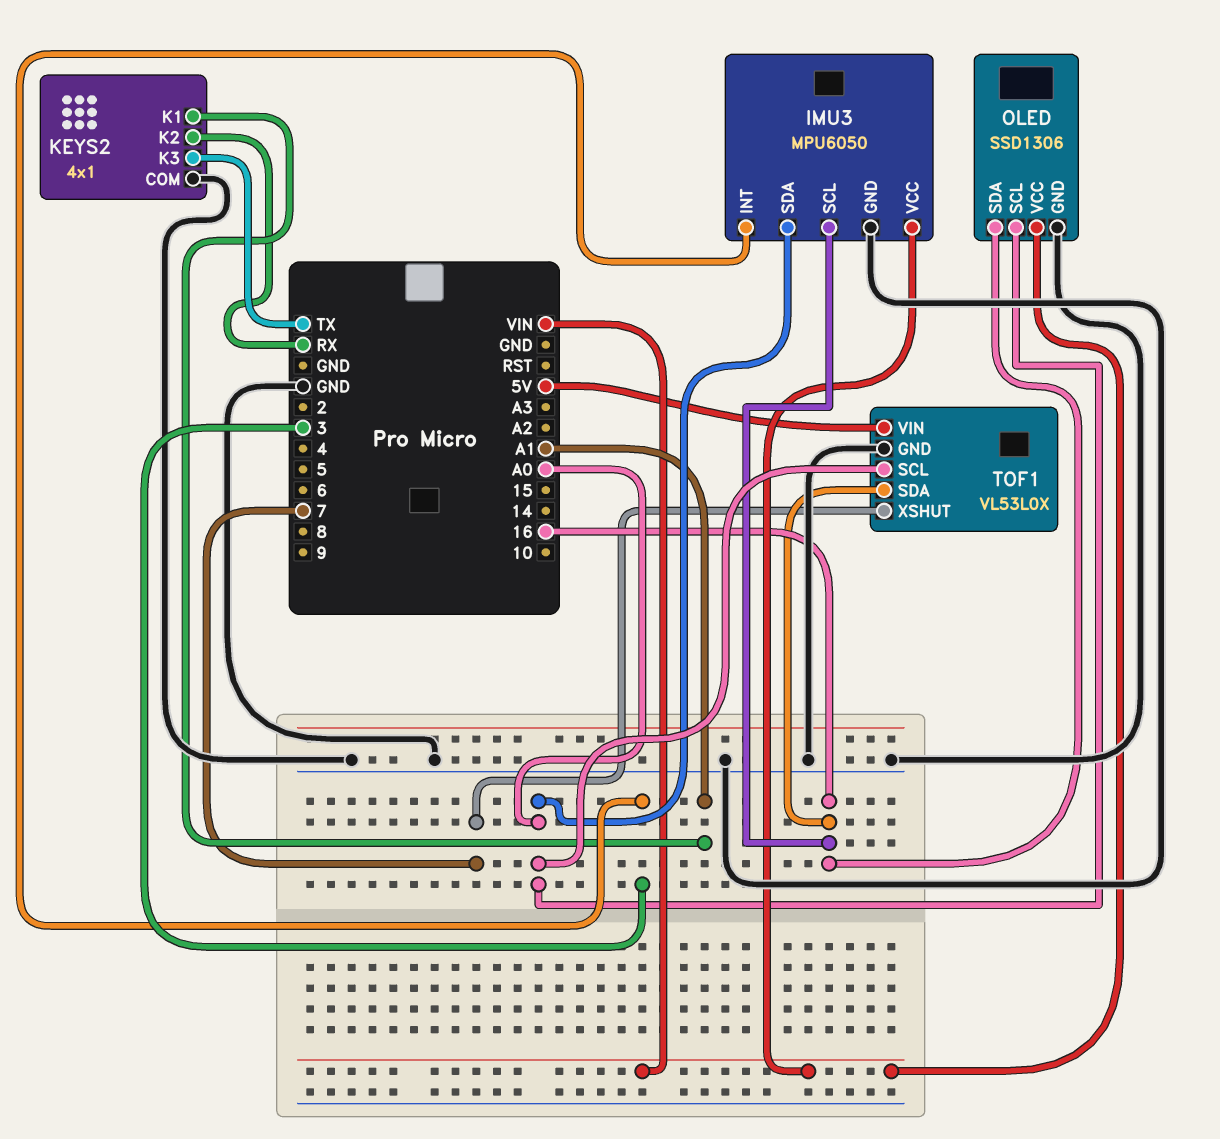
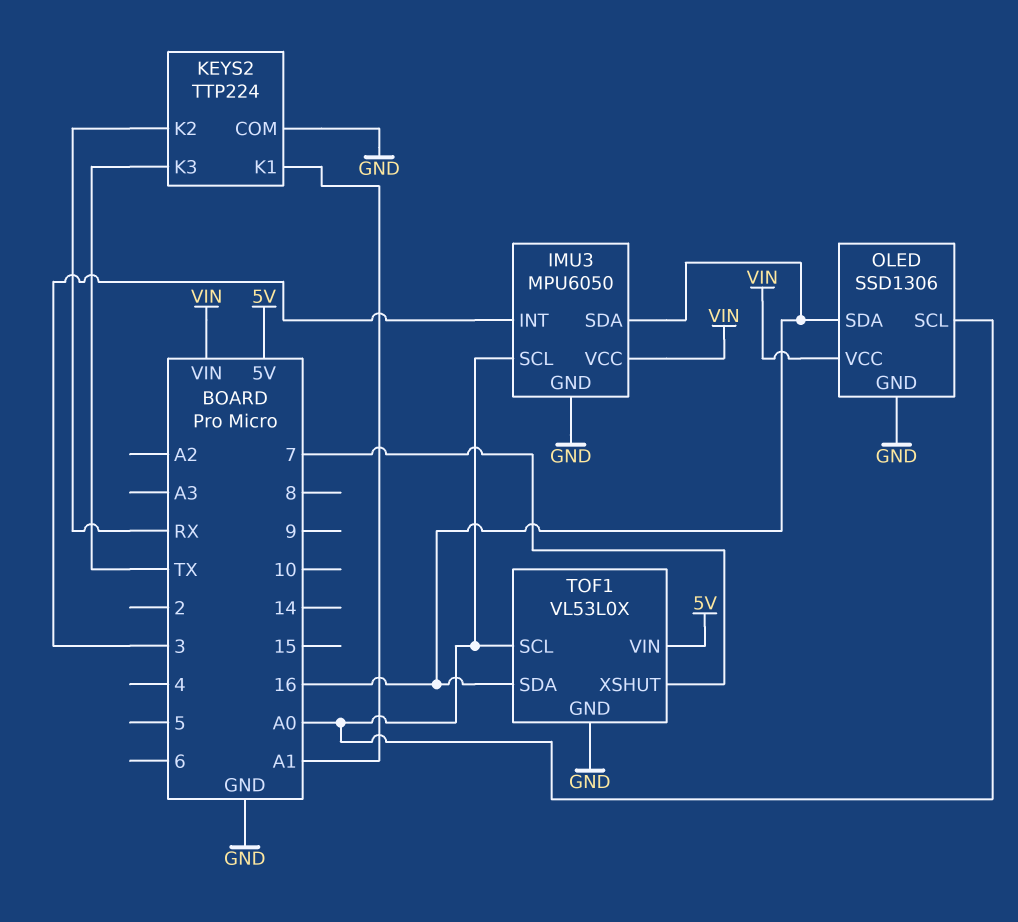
IMU3 pin SCL: 16 -> A0
IMU3 pin SDA: A0 -> 16
KEYS2: 4x1 -> TTP224

